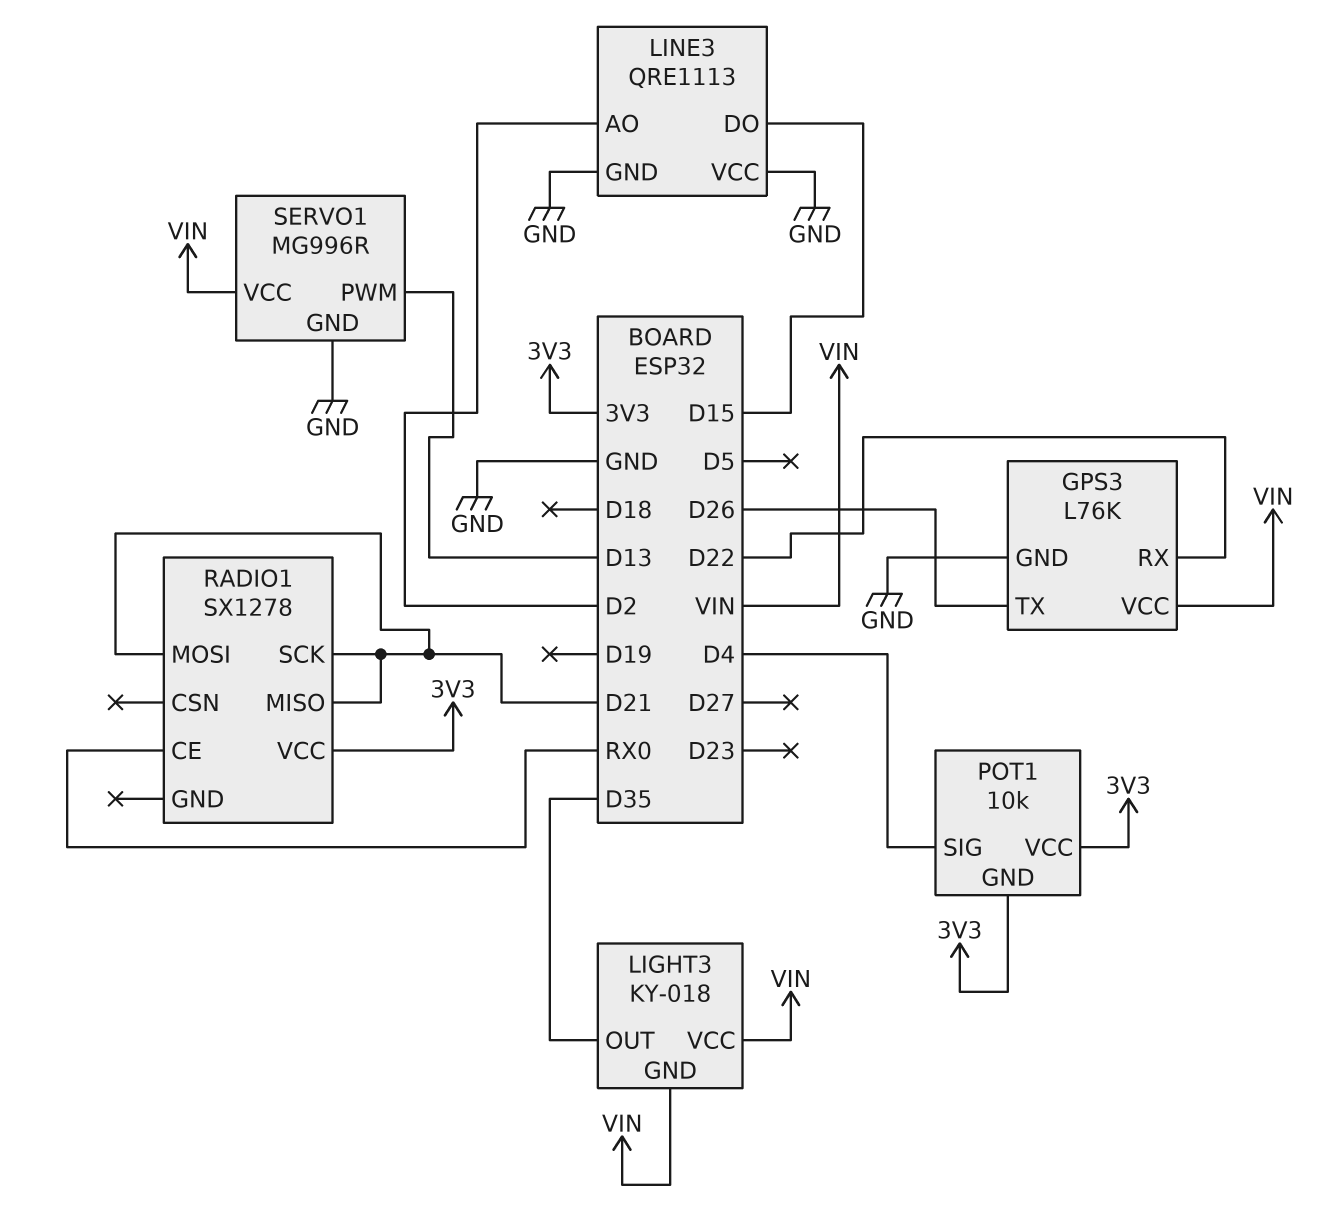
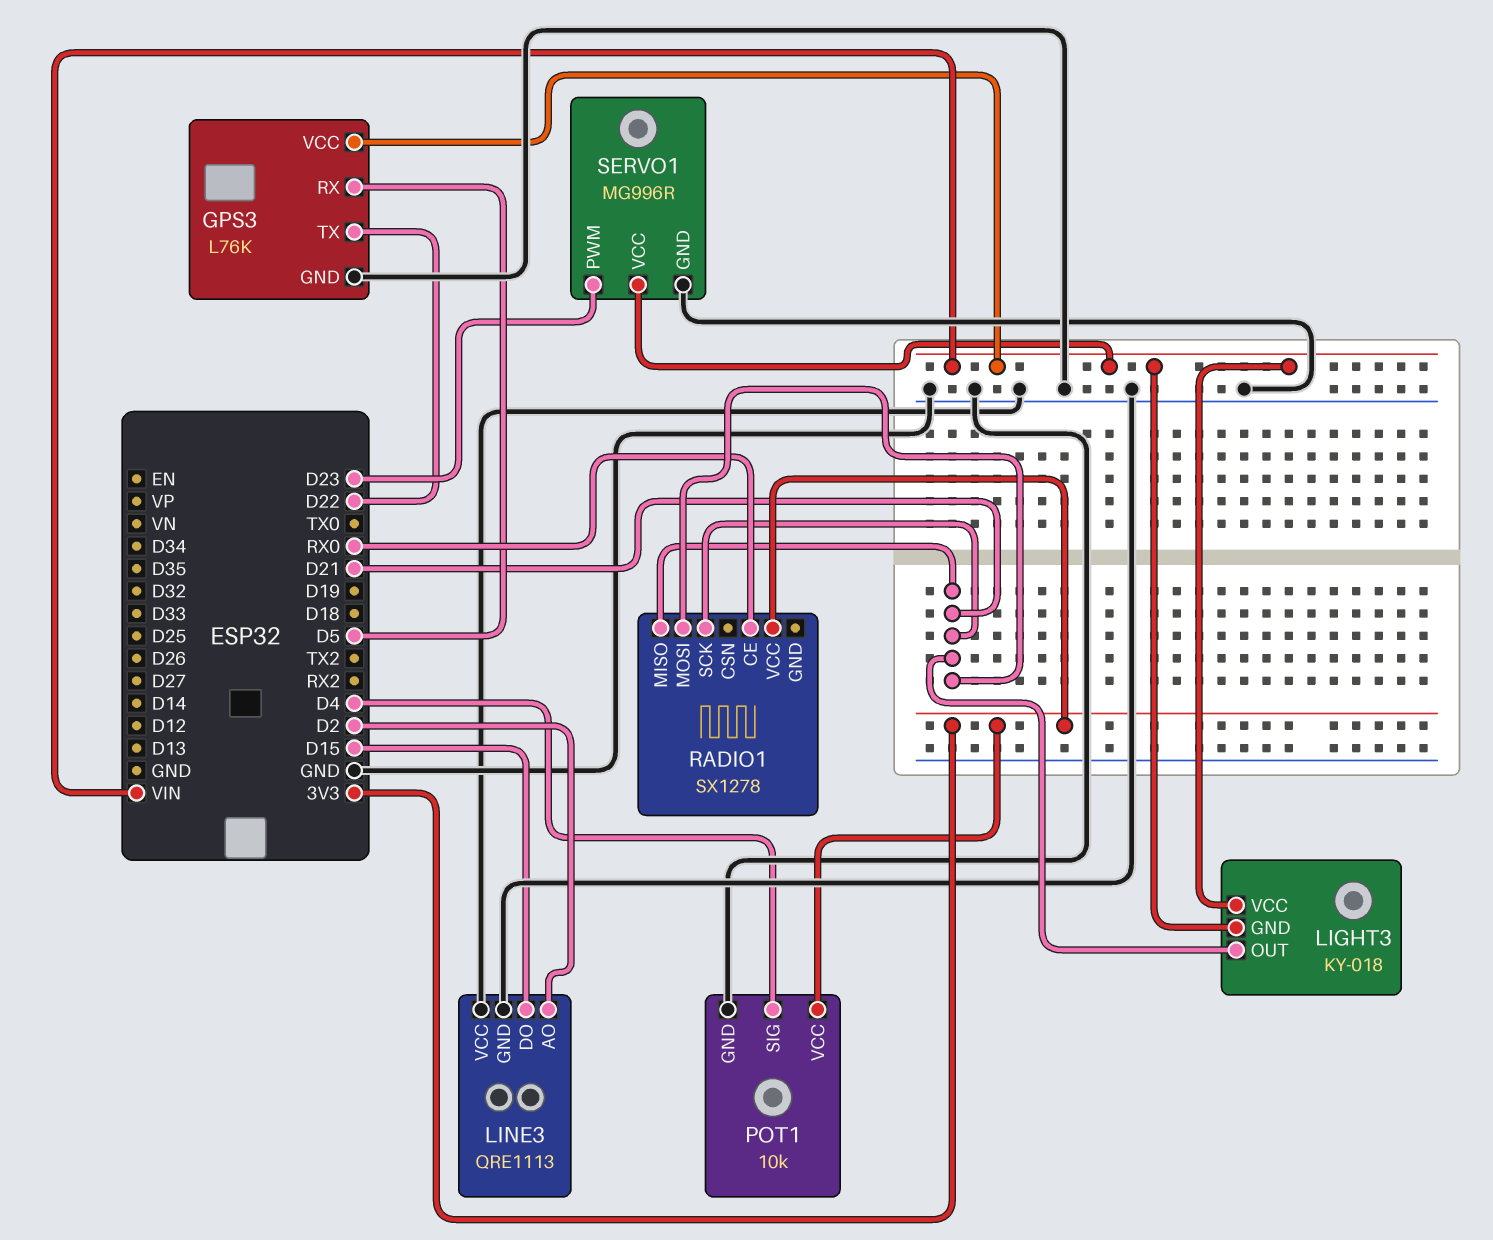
GPS3 pin RX: D22 -> D5
GPS3 pin TX: D26 -> D22
LIGHT3 pin OUT: D35 -> D21
POT1 pin GND: 3V3 -> GND
SERVO1 pin PWM: D13 -> D23

